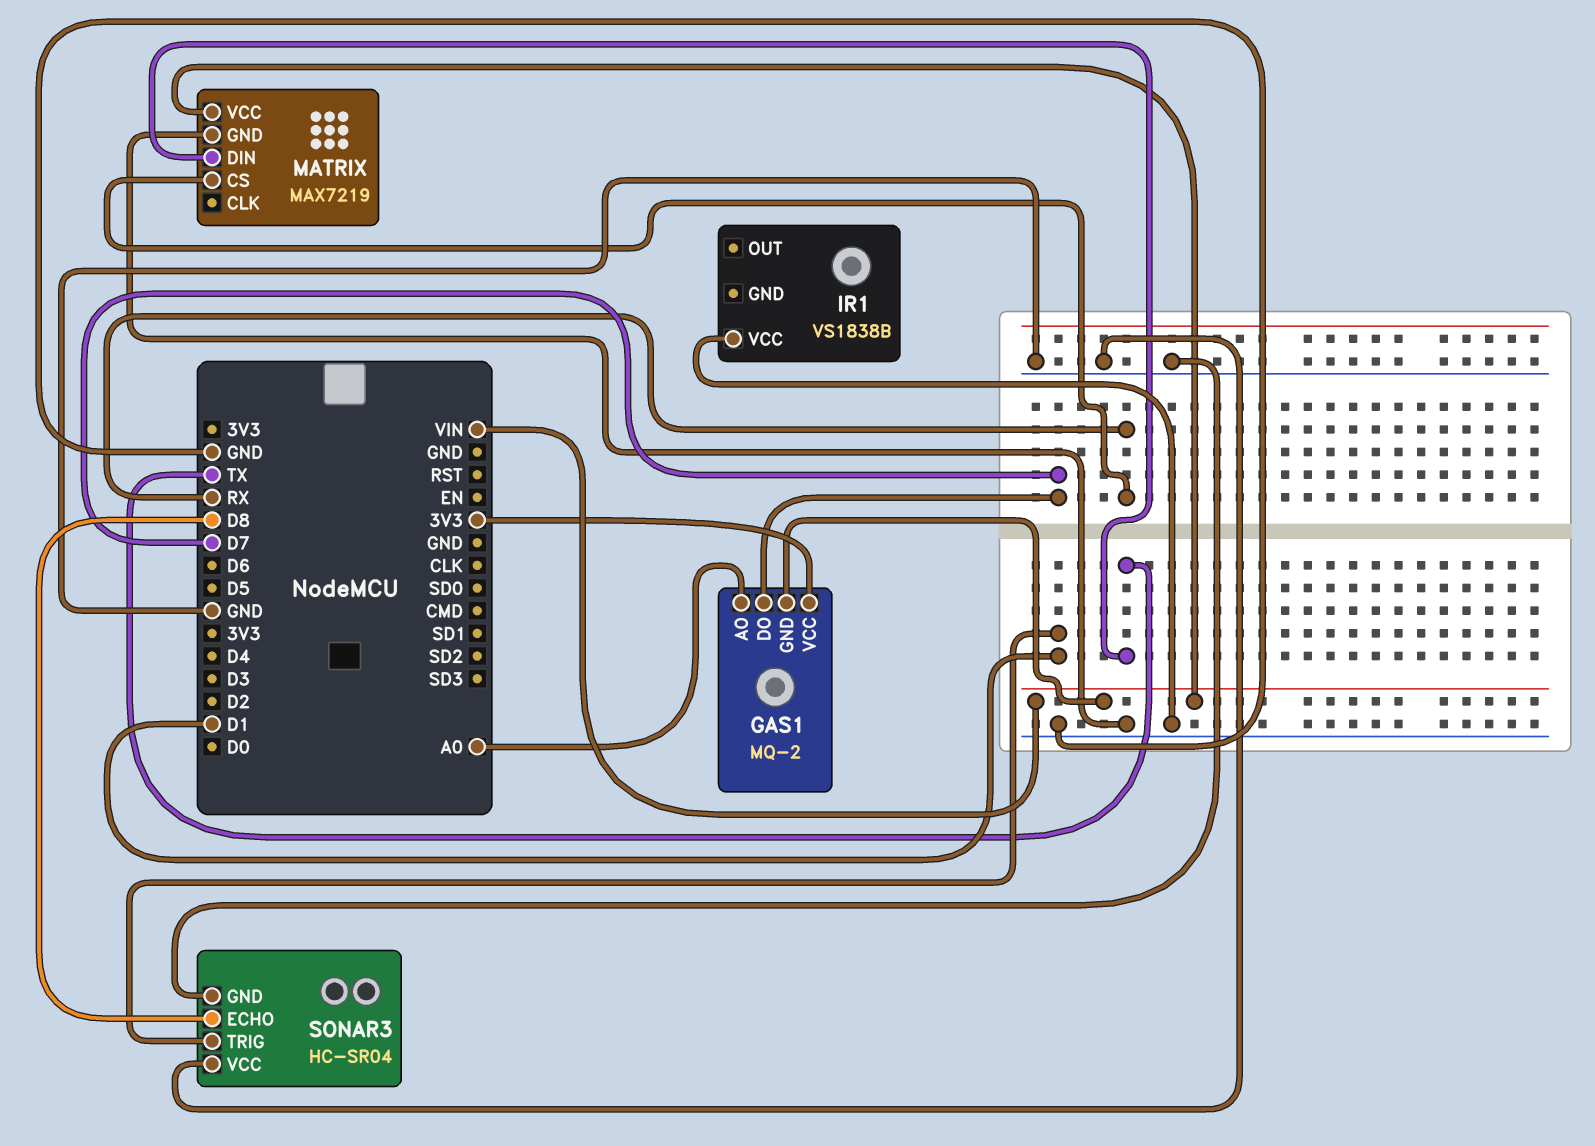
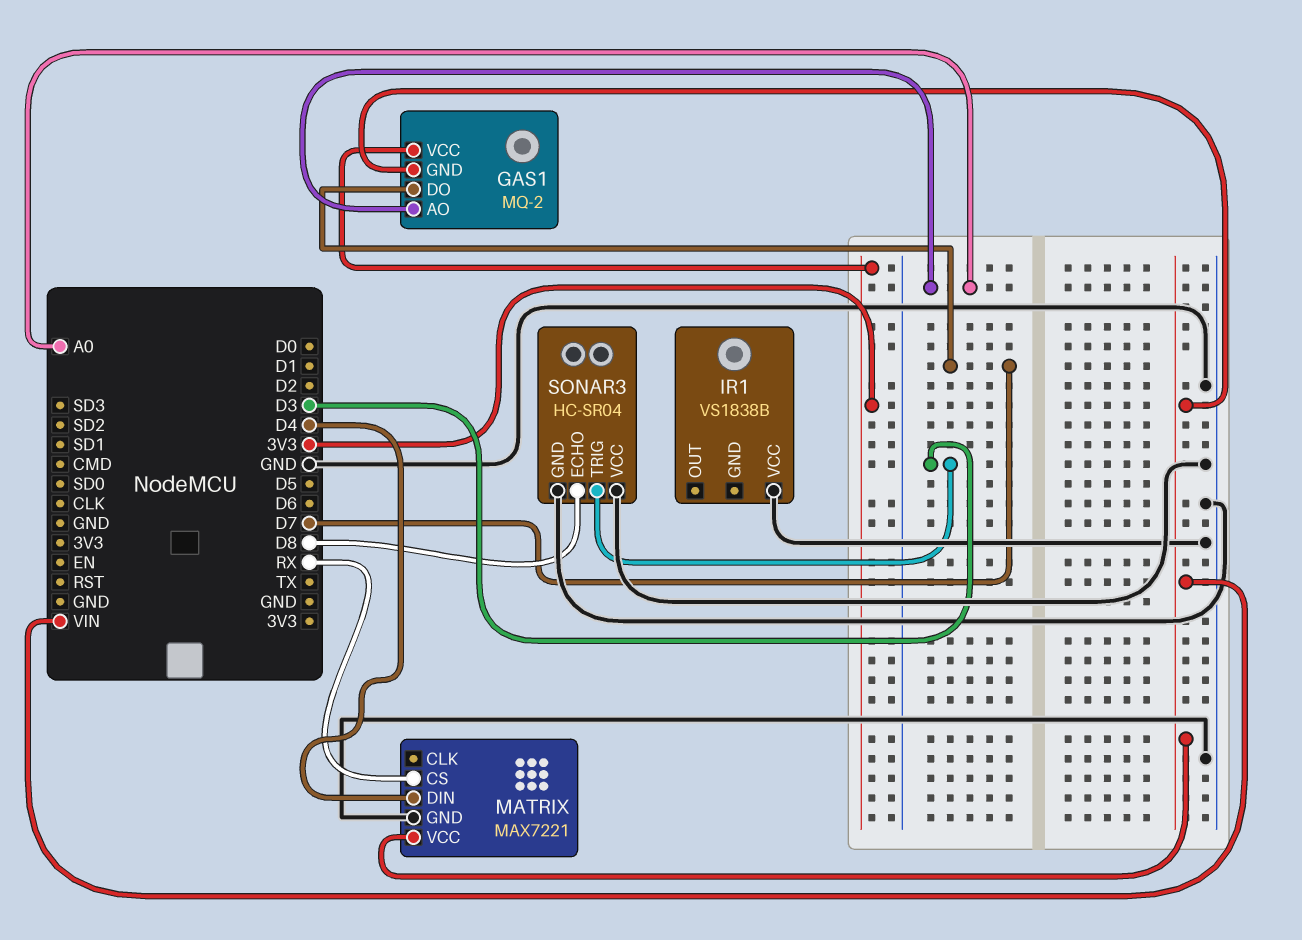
MATRIX: MAX7219 -> MAX7221
MATRIX pin DIN: TX -> D4
SONAR3 pin TRIG: D1 -> D3

